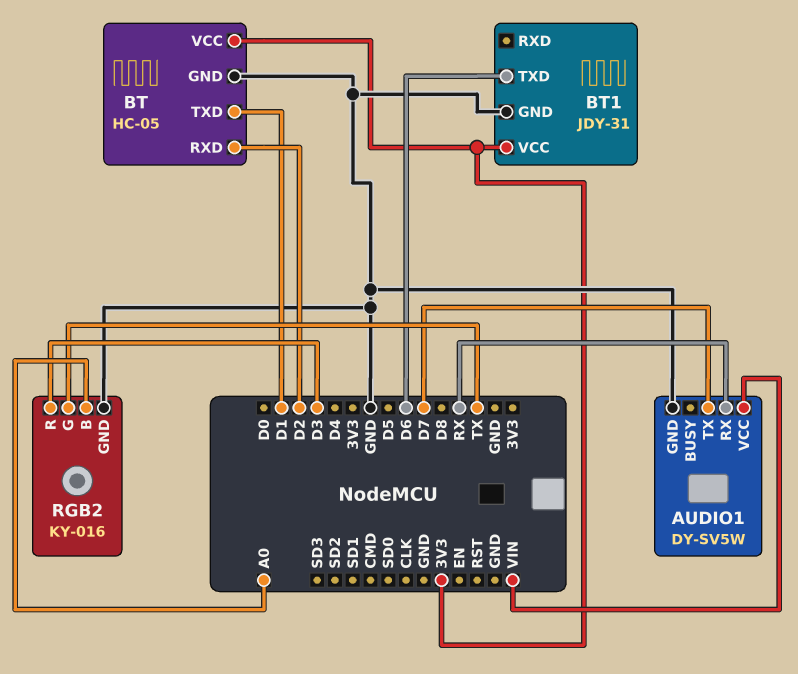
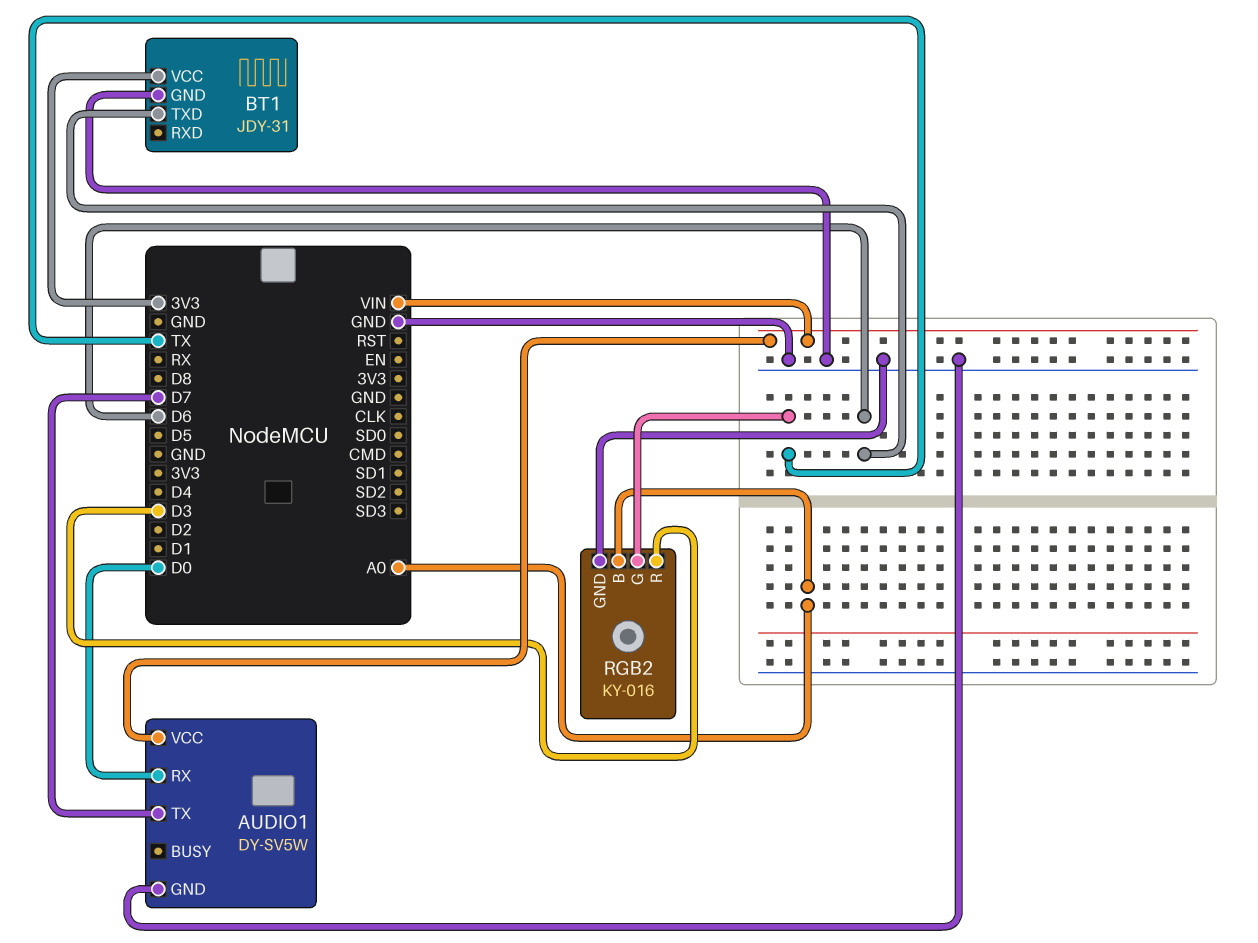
AUDIO1 pin RX: RX -> D0
BT: HC-05 -> none
BT pin GND: GND -> none
BT pin RXD: D2 -> none
BT pin TXD: D1 -> none
BT pin VCC: 3V3 -> none

